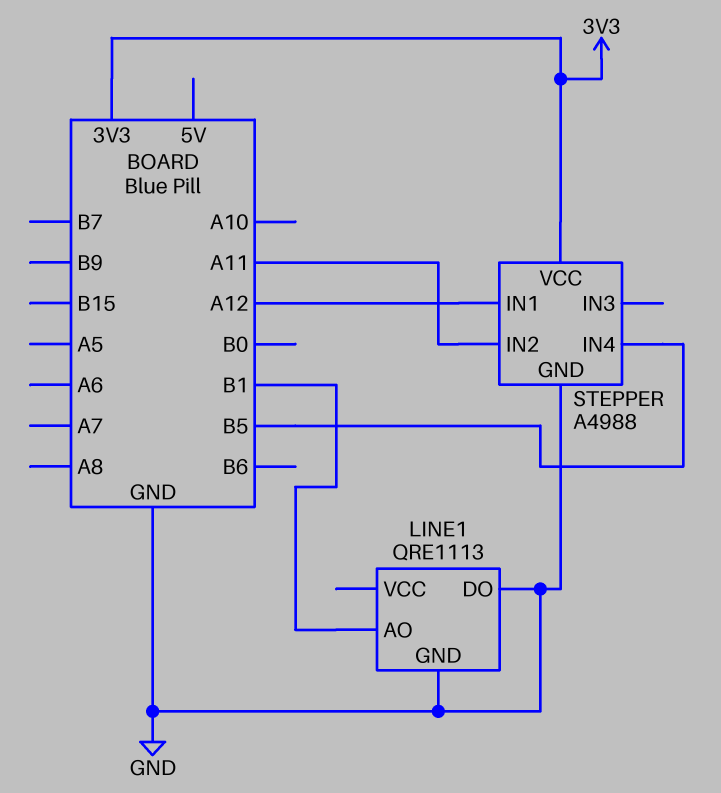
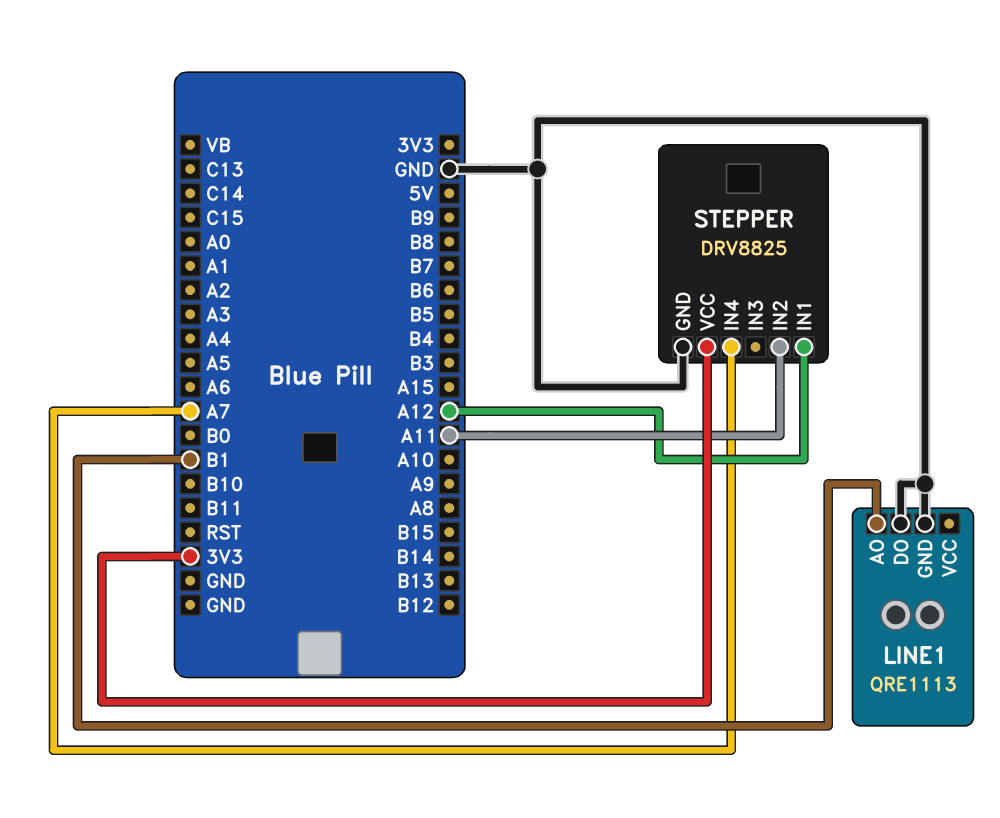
STEPPER: A4988 -> DRV8825
STEPPER pin IN4: B5 -> A7

